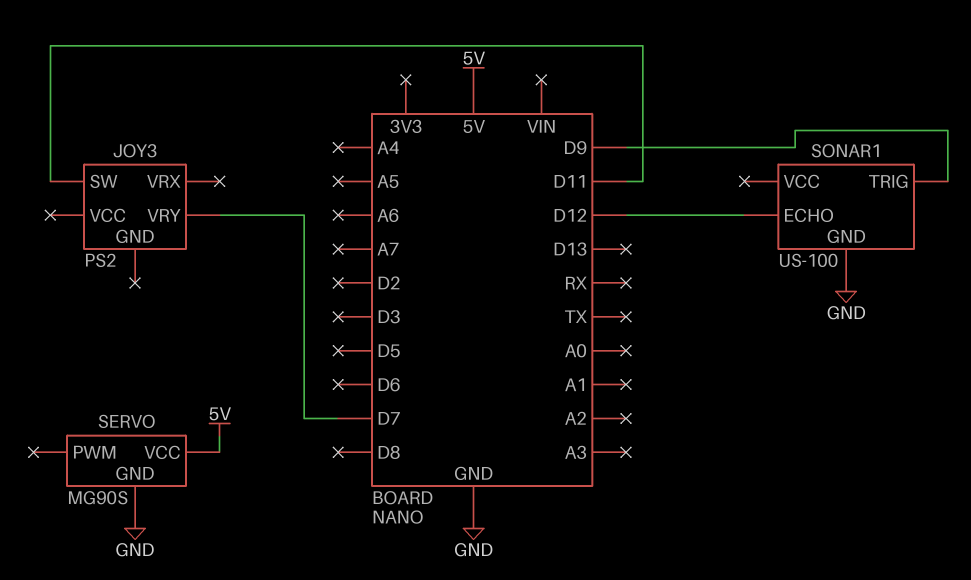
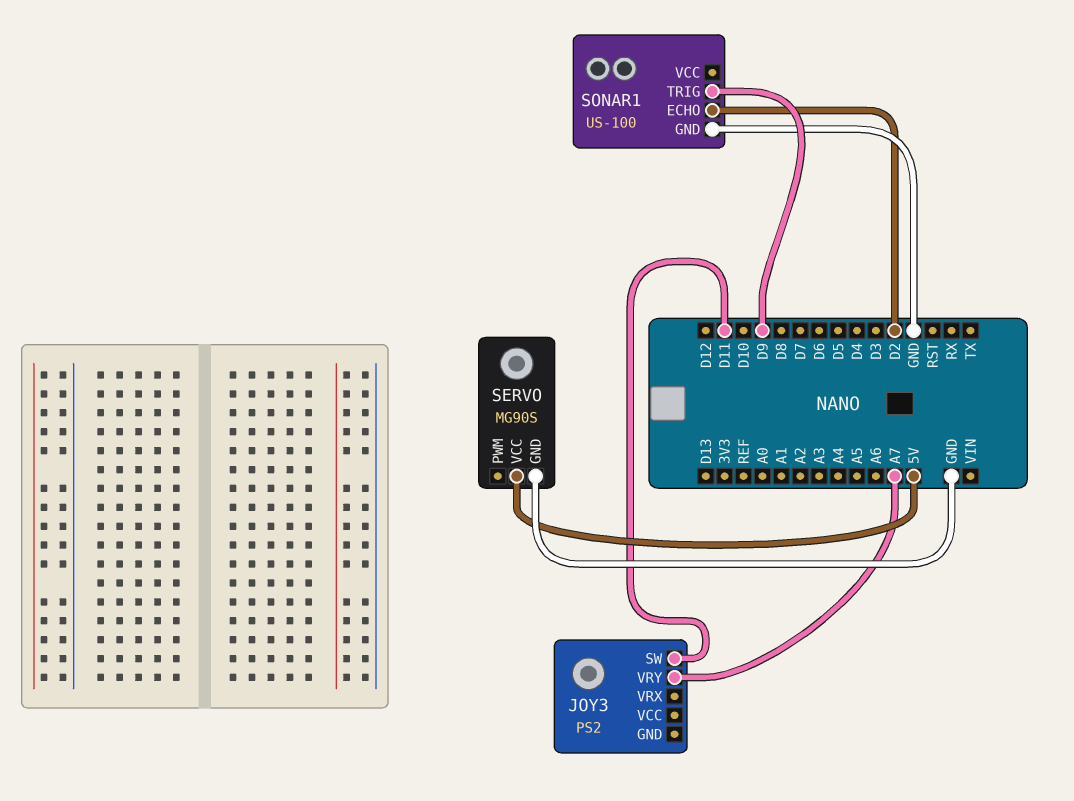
JOY3 pin VRY: D7 -> A7
SONAR1 pin ECHO: D12 -> D2

